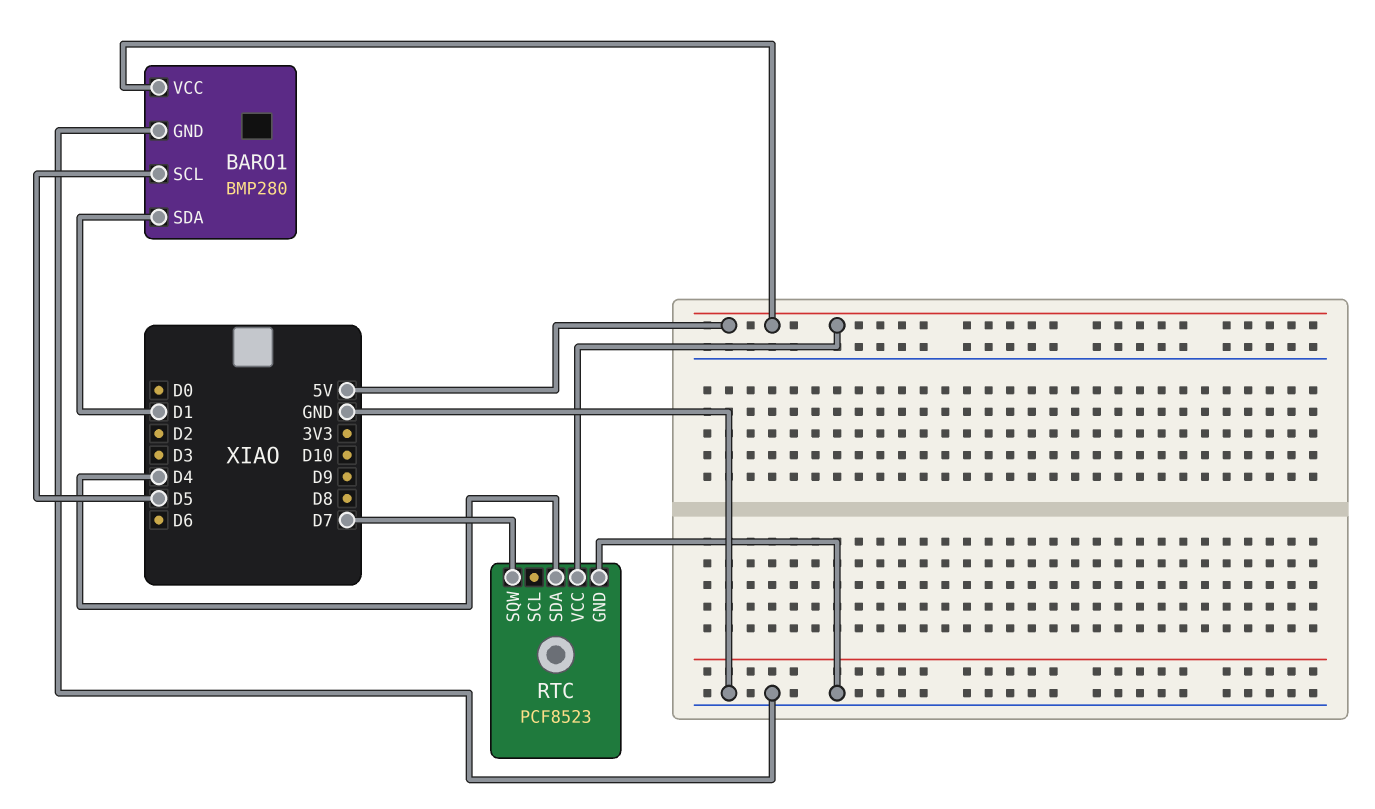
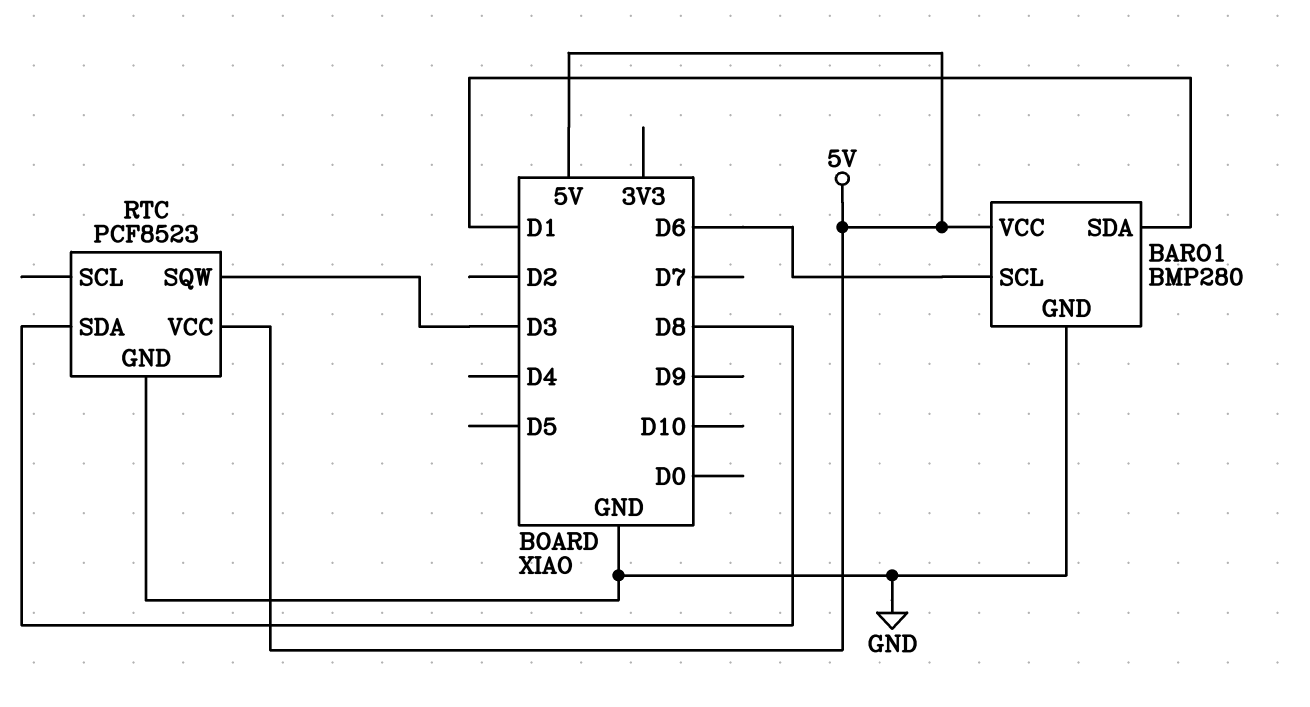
BARO1 pin SCL: D5 -> D6
RTC pin SDA: D4 -> D8
RTC pin SQW: D7 -> D3

